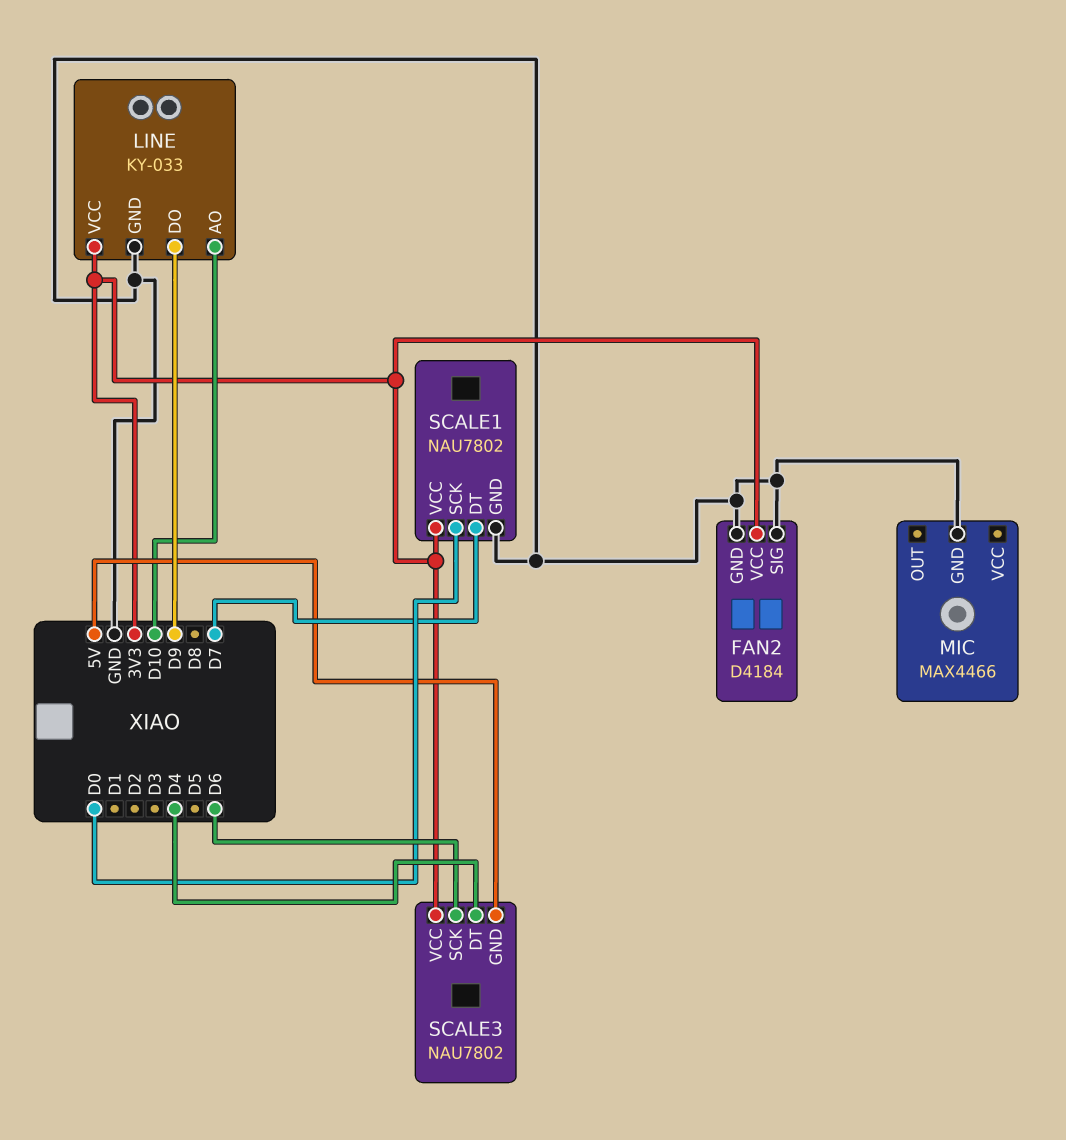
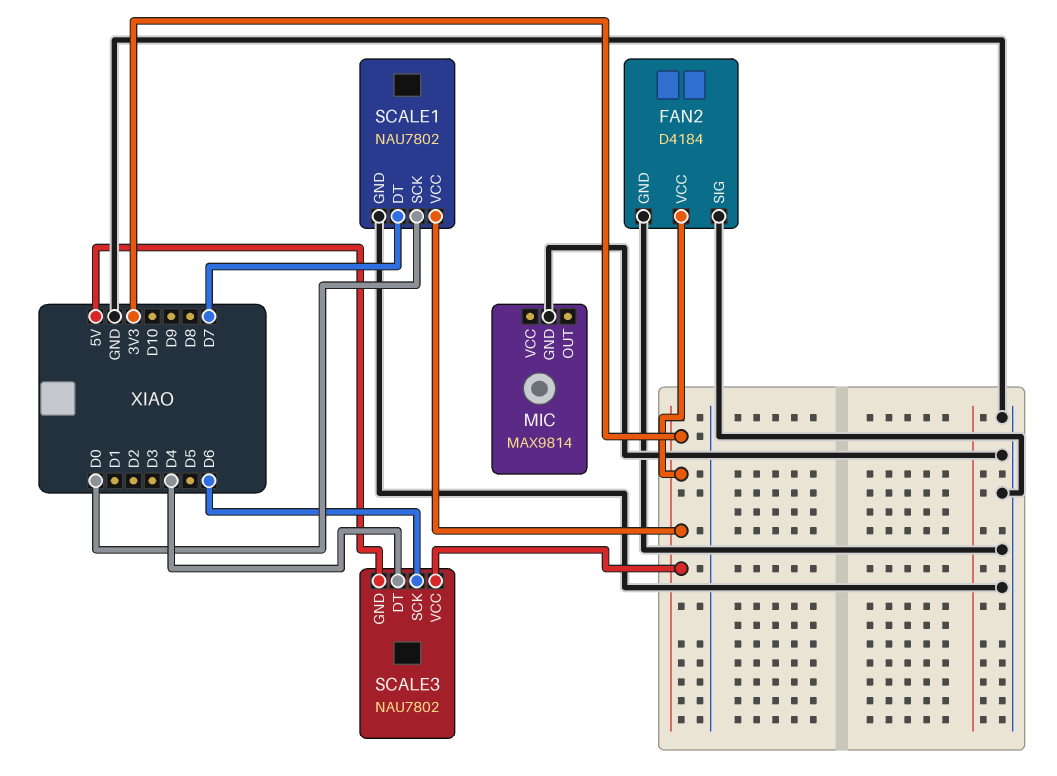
LINE: KY-033 -> none
LINE pin AO: D10 -> none
LINE pin DO: D9 -> none
LINE pin GND: GND -> none
LINE pin VCC: 3V3 -> none
MIC: MAX4466 -> MAX9814

